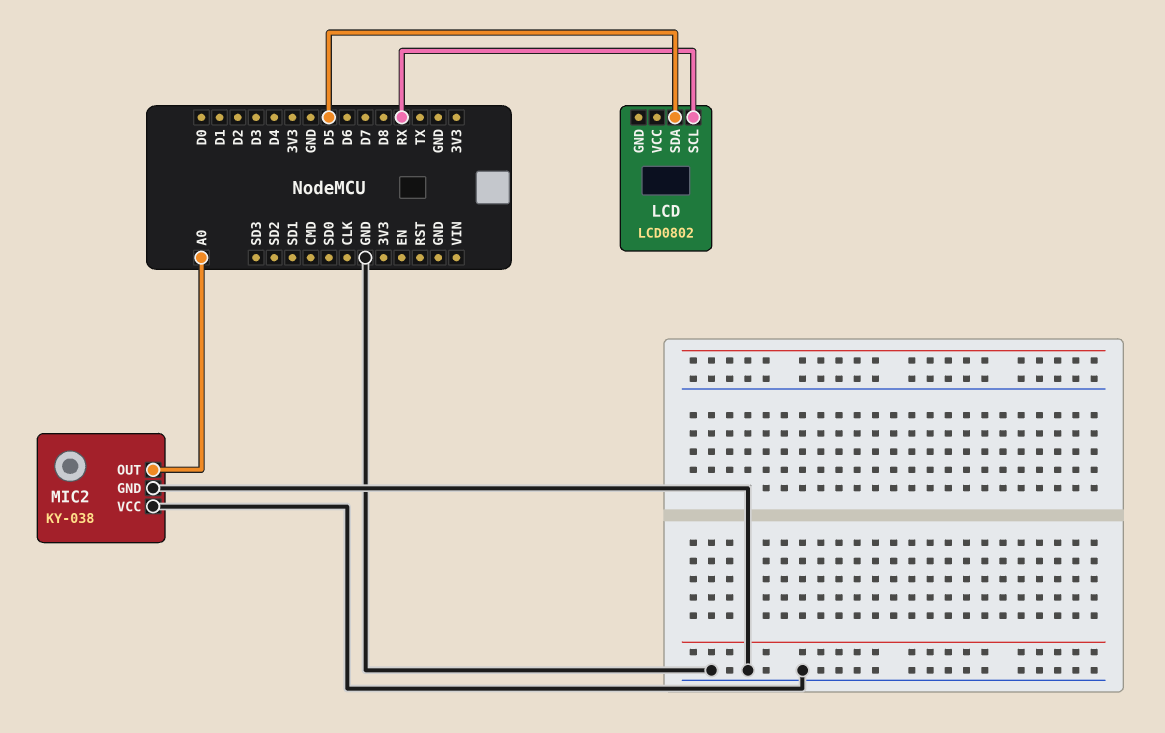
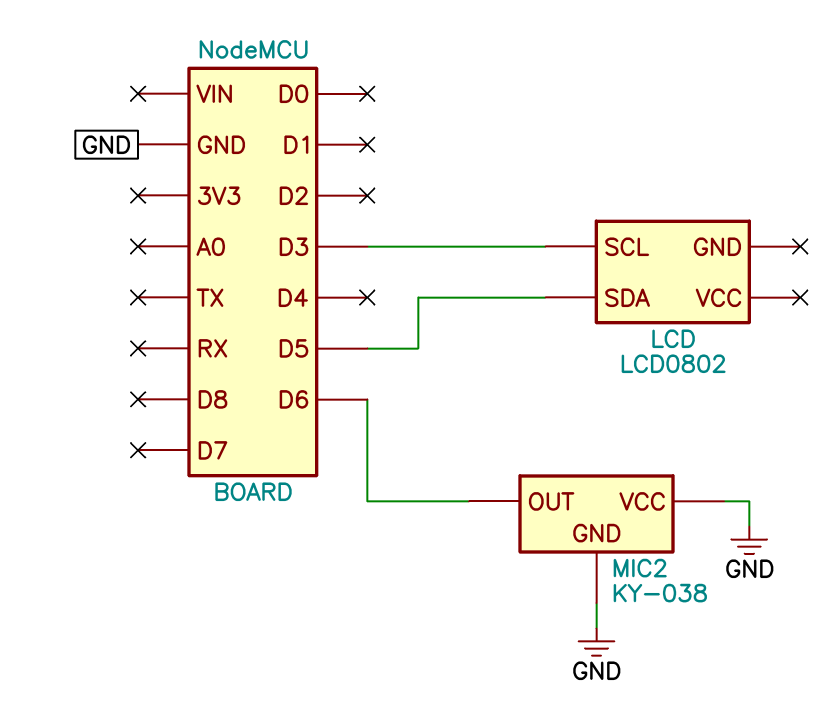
LCD pin SCL: RX -> D3
MIC2 pin OUT: A0 -> D6

